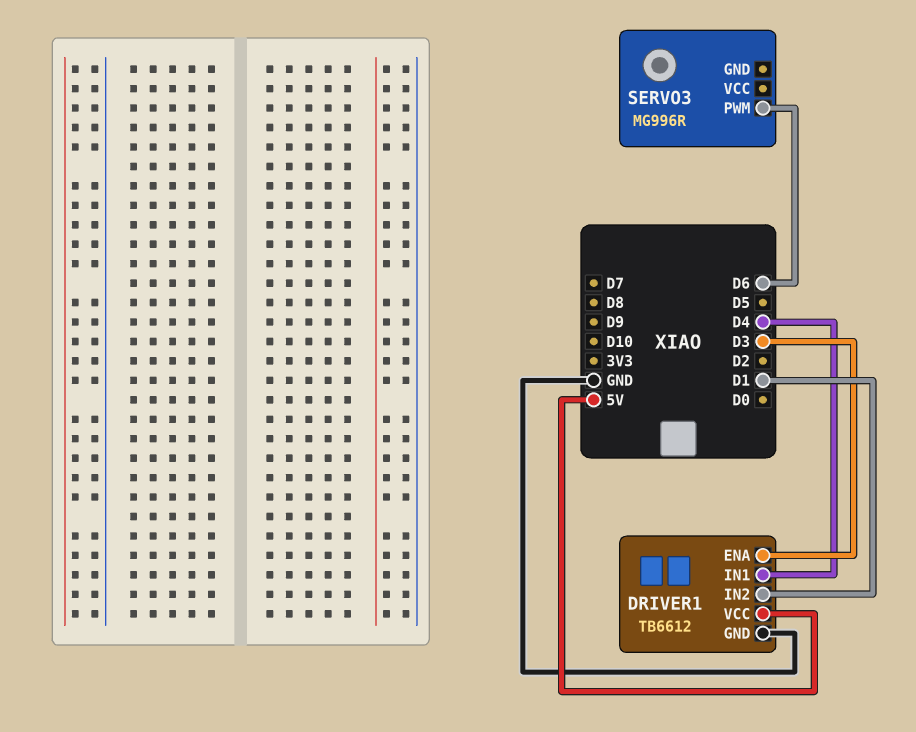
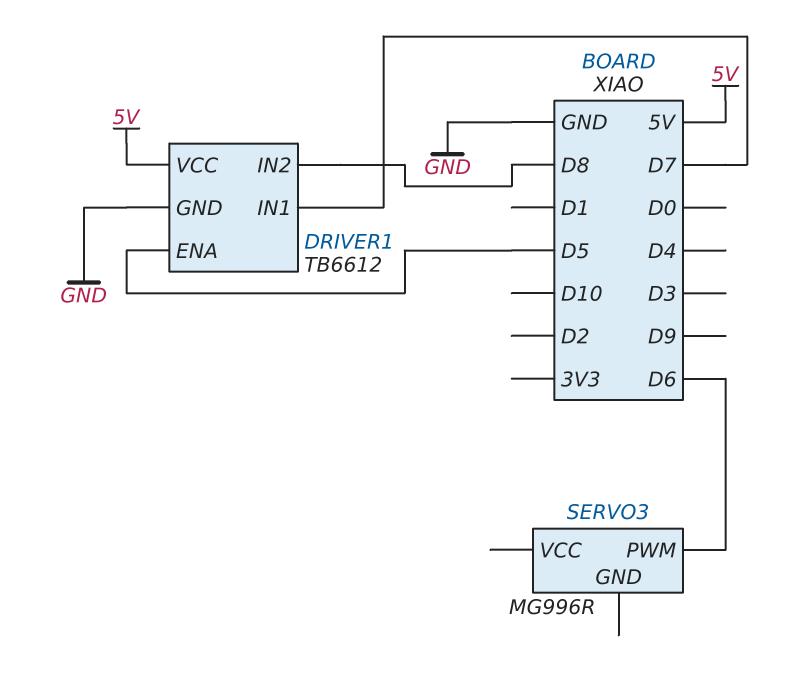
DRIVER1 pin ENA: D3 -> D5
DRIVER1 pin IN1: D4 -> D7
DRIVER1 pin IN2: D1 -> D8

